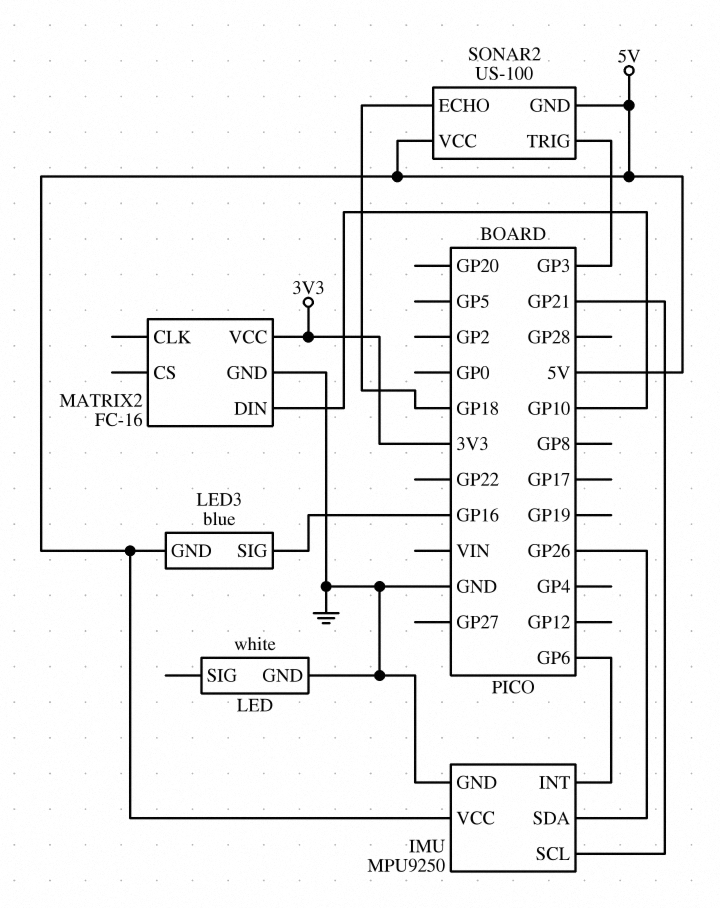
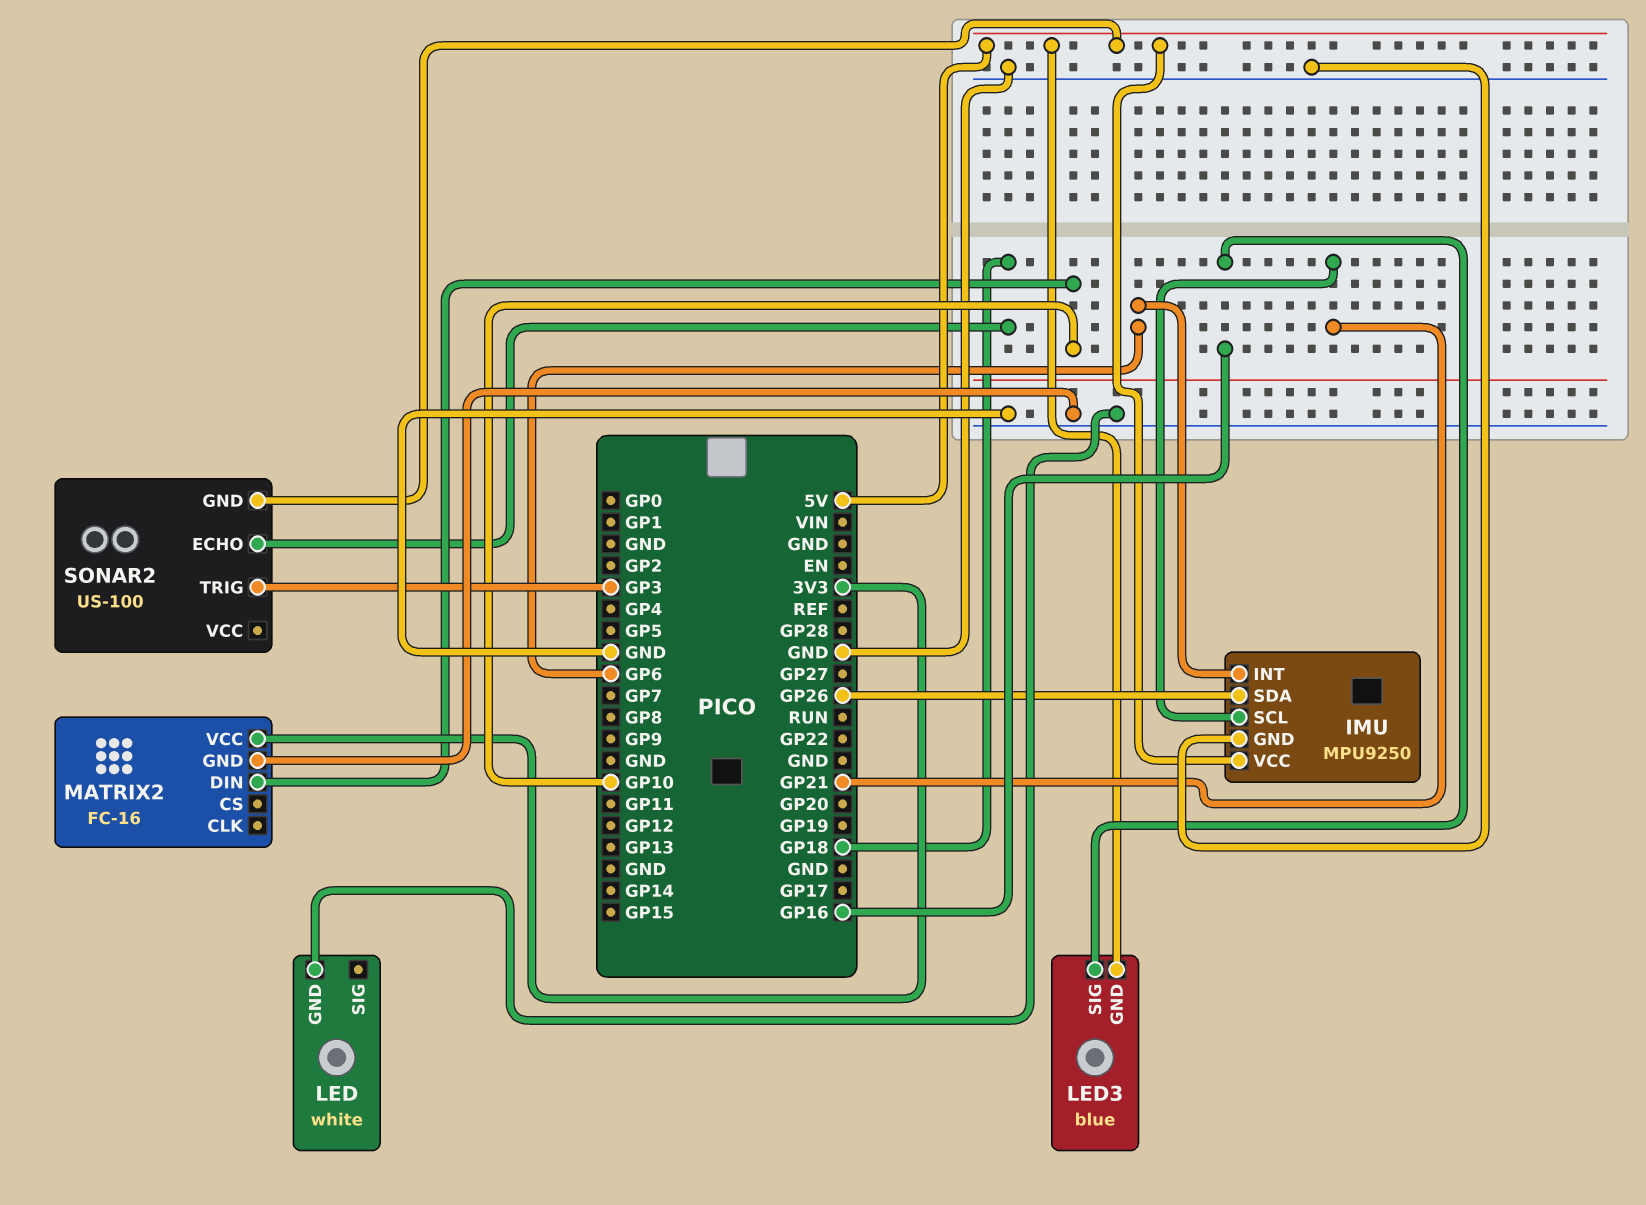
SONAR2 pin VCC: 5V -> none

